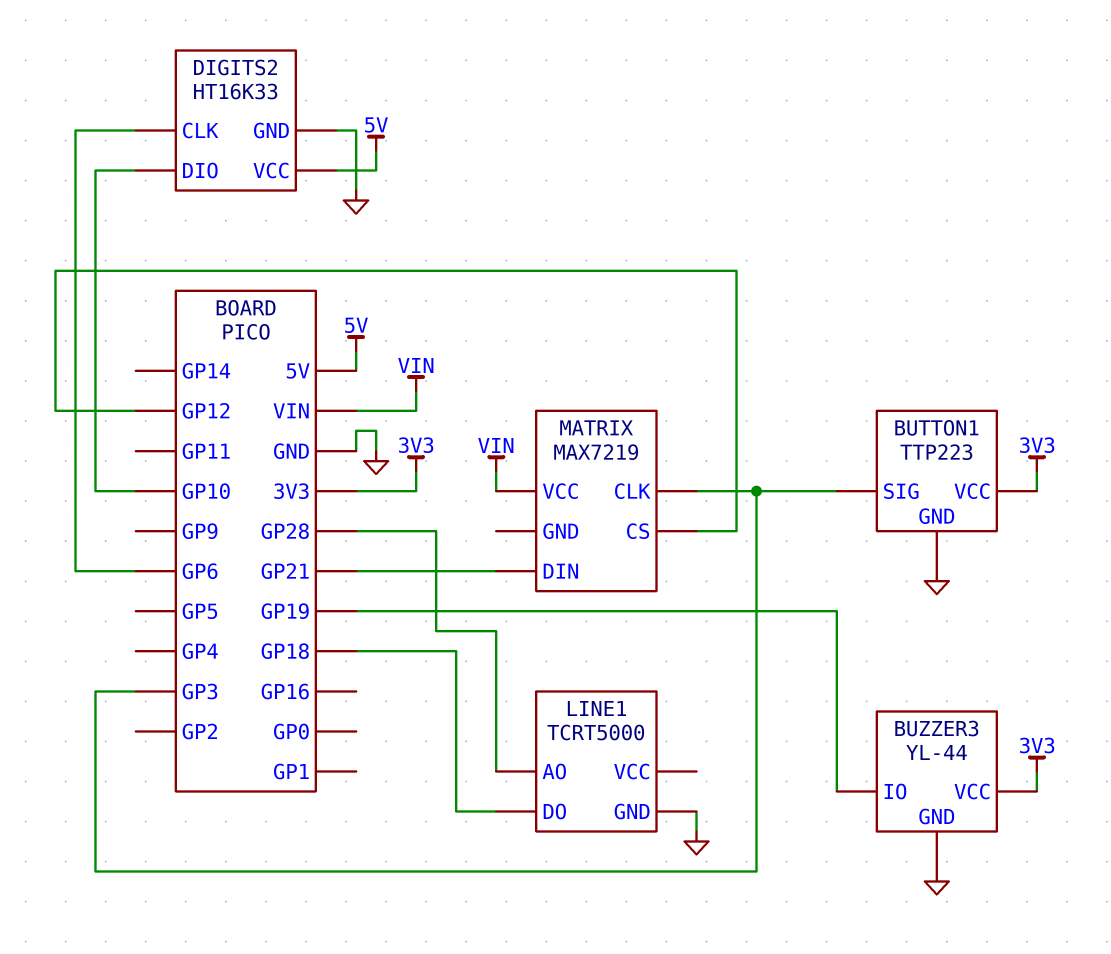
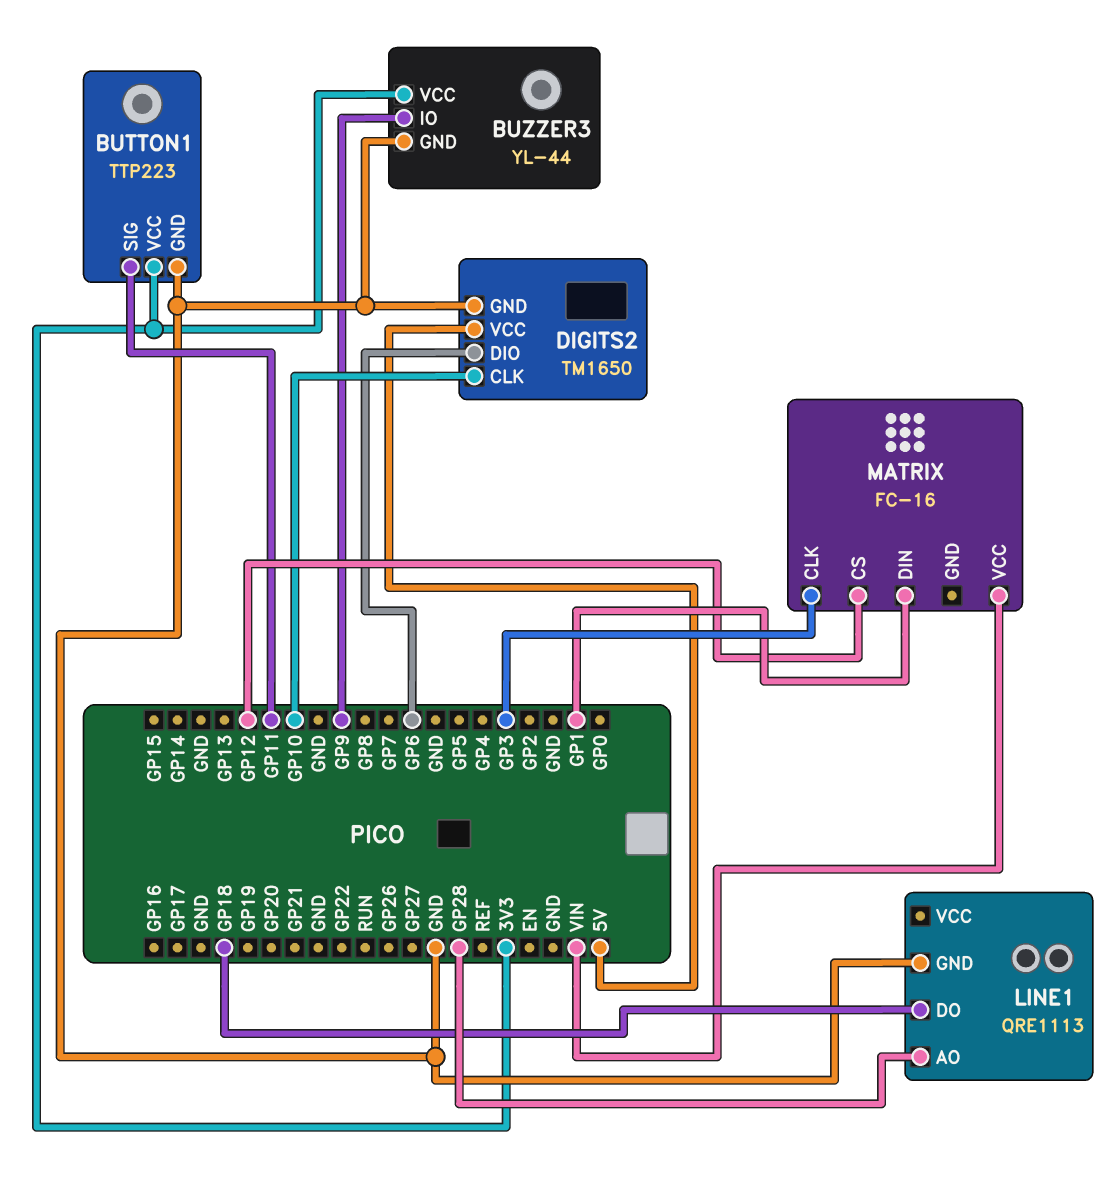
BUTTON1 pin SIG: GP3 -> GP11
BUZZER3 pin IO: GP19 -> GP9
DIGITS2: HT16K33 -> TM1650
DIGITS2 pin CLK: GP6 -> GP10
DIGITS2 pin DIO: GP10 -> GP6
LINE1: TCRT5000 -> QRE1113
MATRIX: MAX7219 -> FC-16
MATRIX pin DIN: GP21 -> GP1

